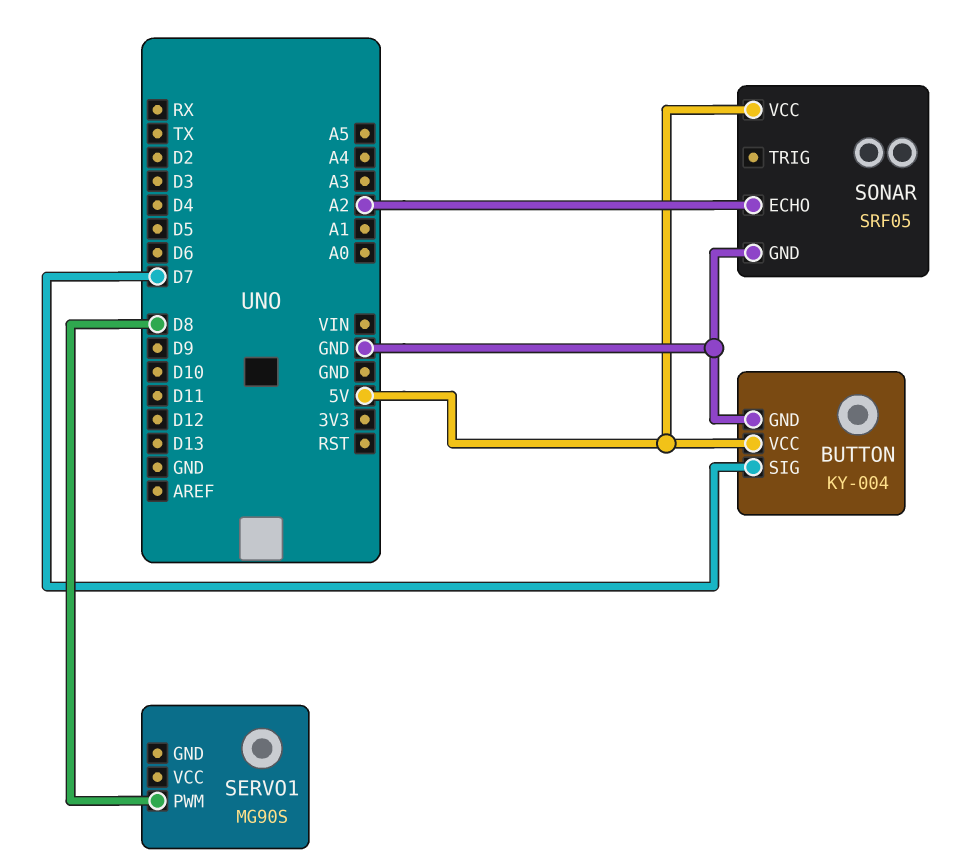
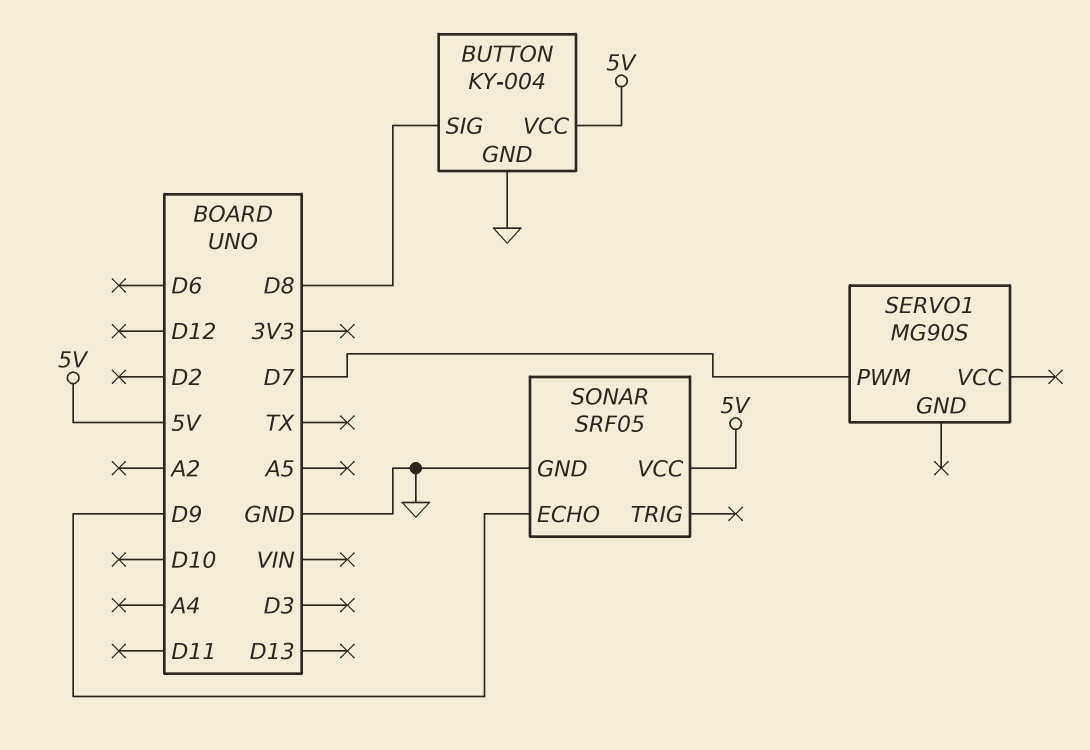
BUTTON pin SIG: D7 -> D8
SERVO1 pin PWM: D8 -> D7
SONAR pin ECHO: A2 -> D9

